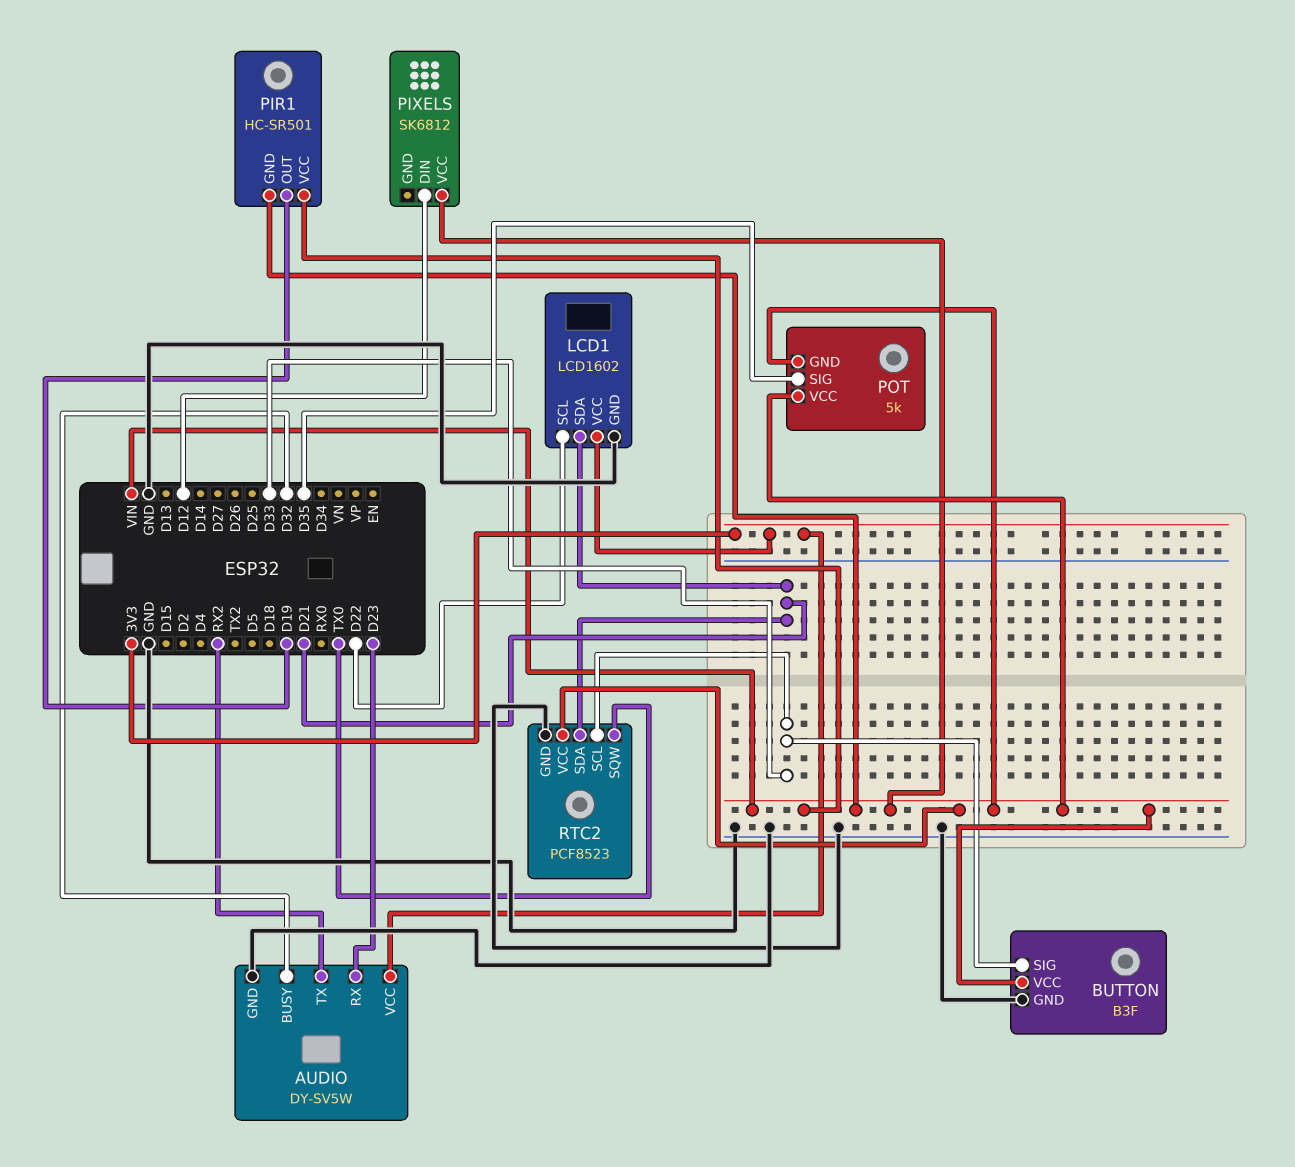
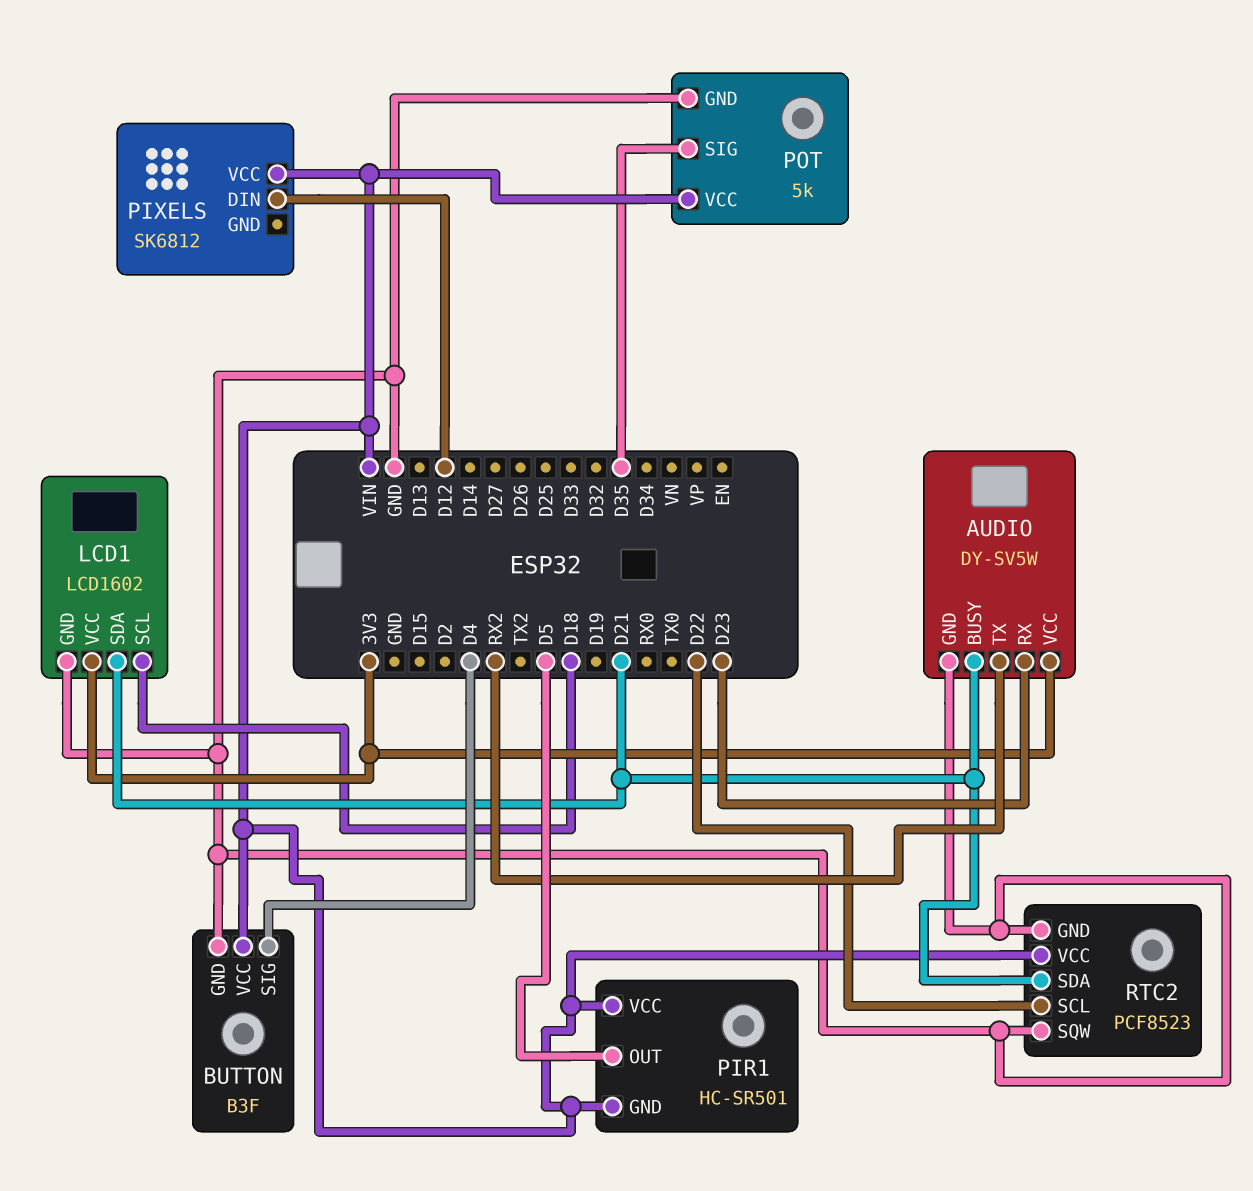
AUDIO pin BUSY: D32 -> D21
BUTTON pin SIG: D33 -> D4
LCD1 pin SCL: D22 -> D18
PIR1 pin OUT: D19 -> D5
POT pin GND: VIN -> GND
RTC2 pin SCL: D33 -> D22
RTC2 pin SQW: TX0 -> GND

